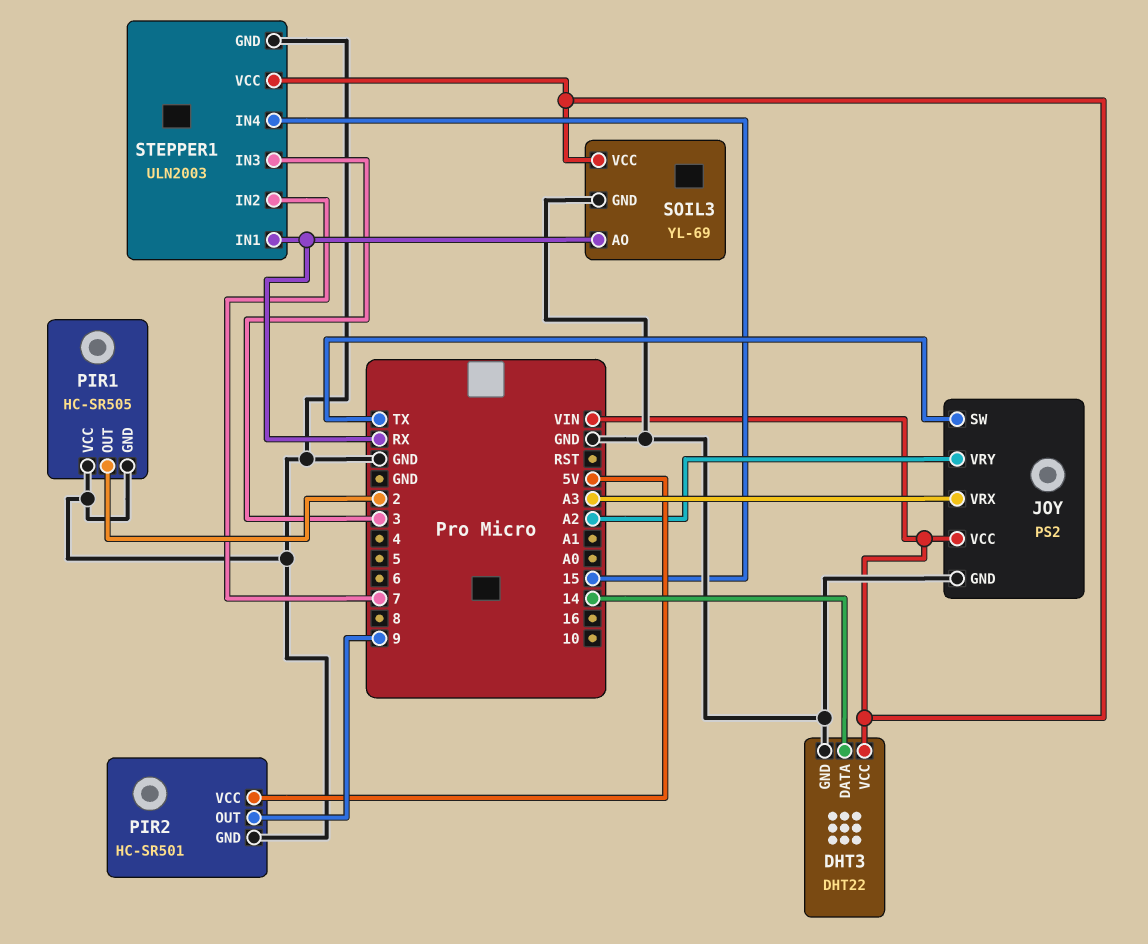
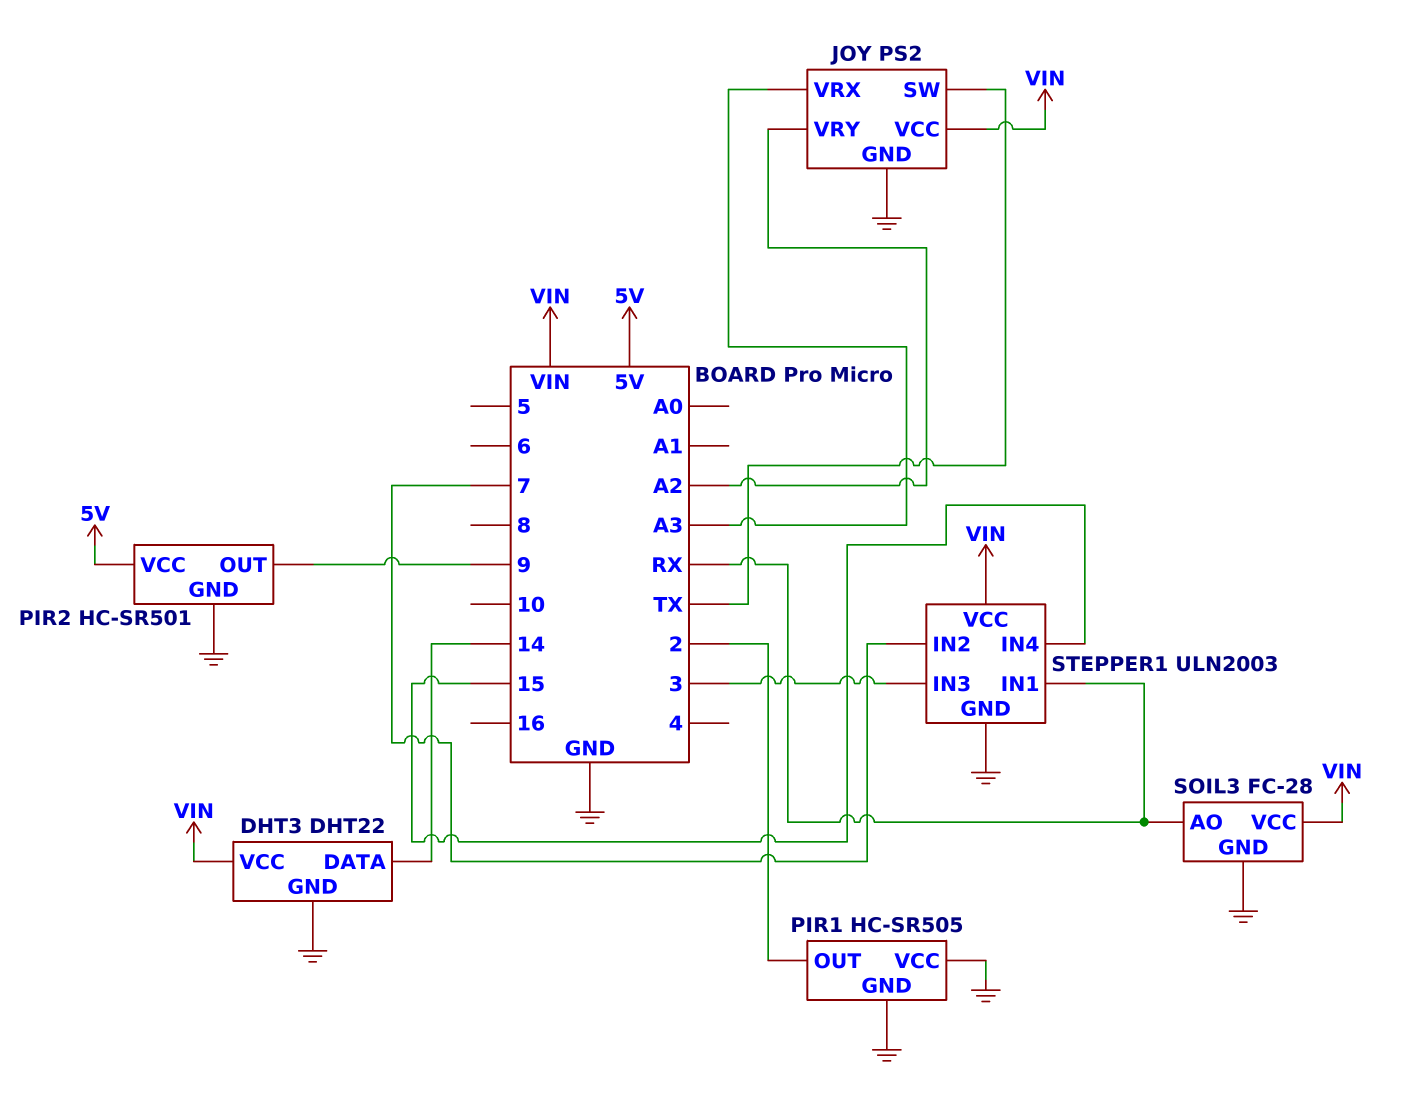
SOIL3: YL-69 -> FC-28

